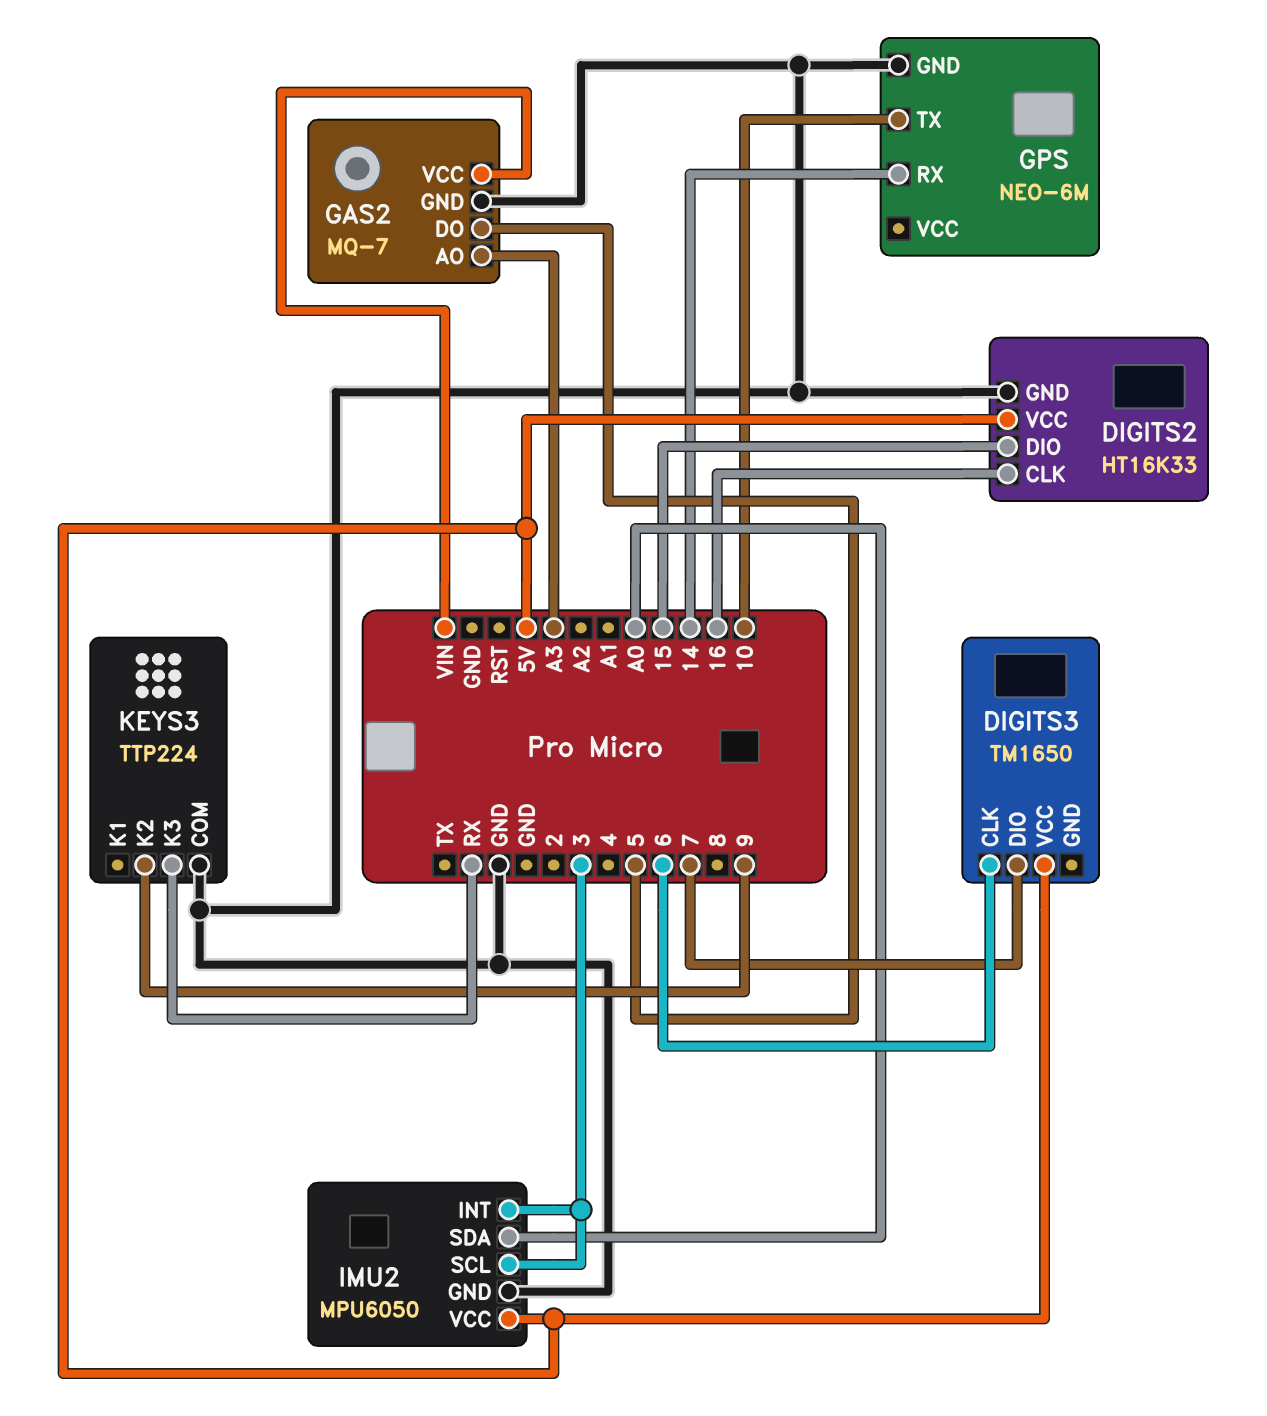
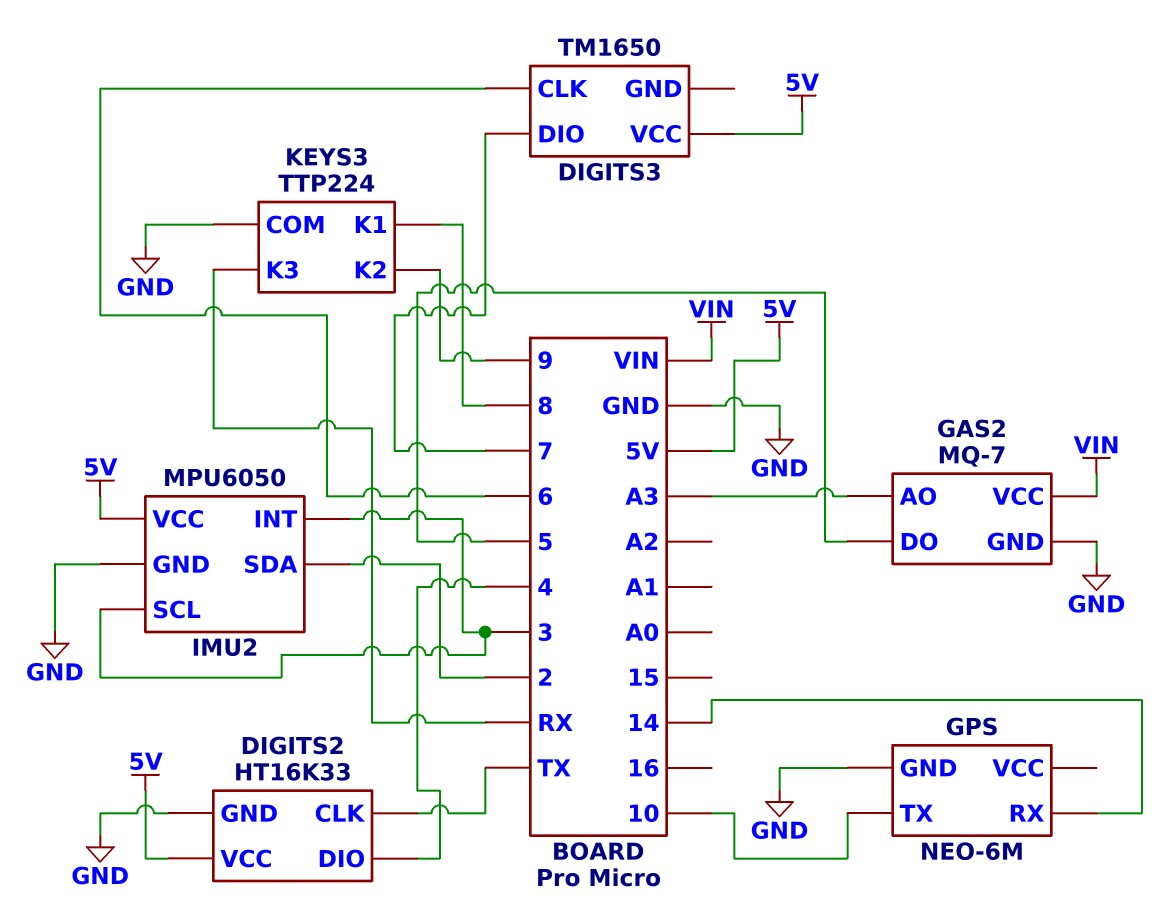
DIGITS2 pin CLK: 16 -> TX
DIGITS2 pin DIO: 15 -> 4
IMU2 pin SDA: A0 -> 2
KEYS3 pin K1: none -> 8

